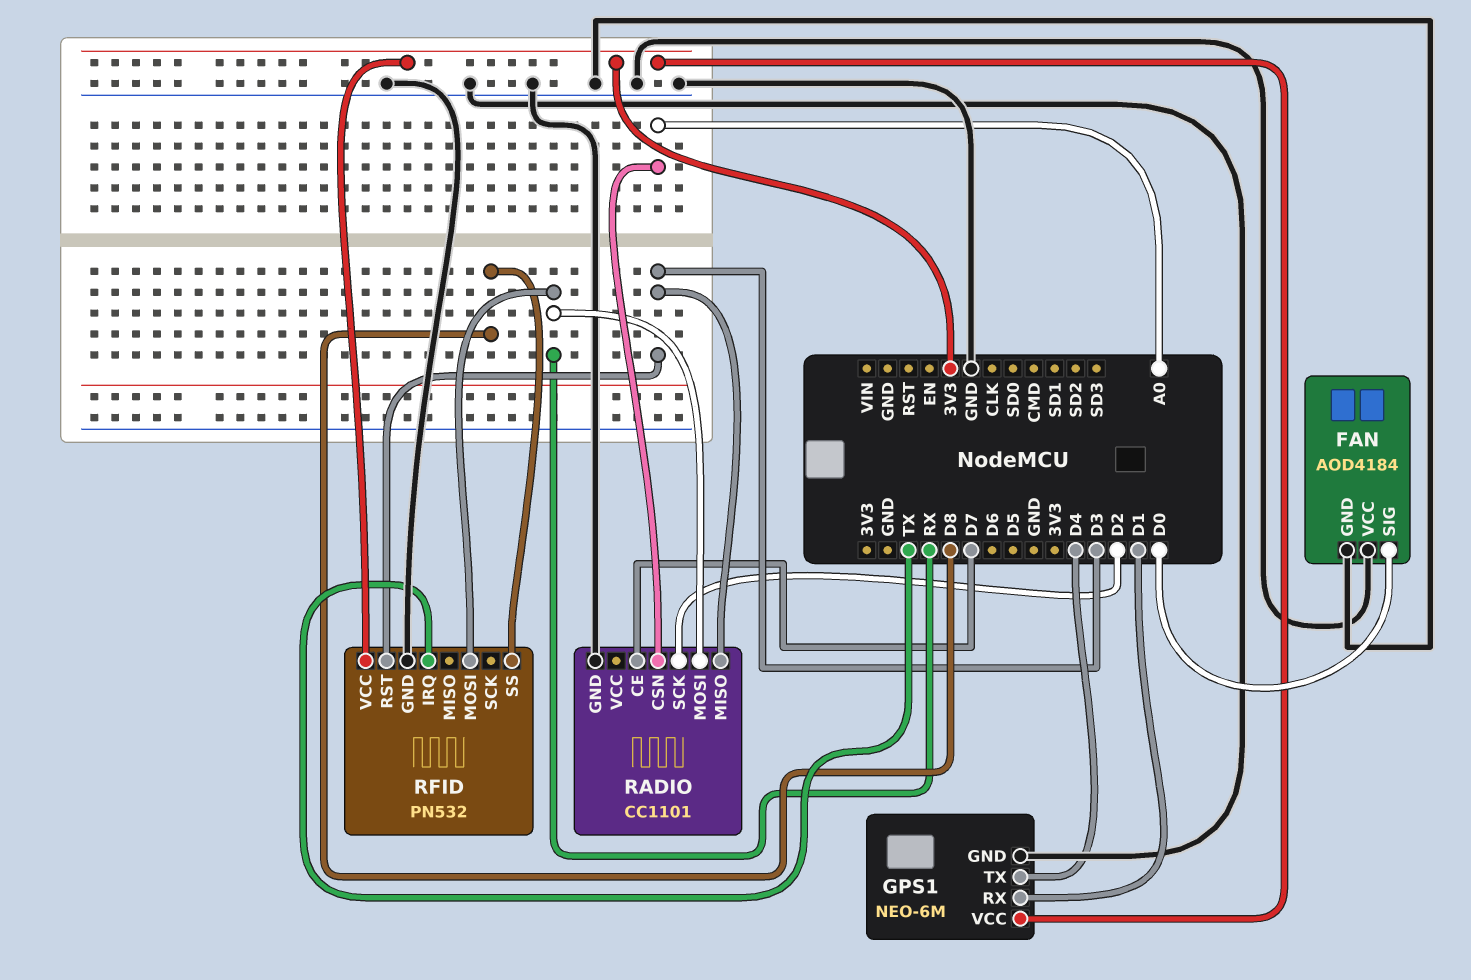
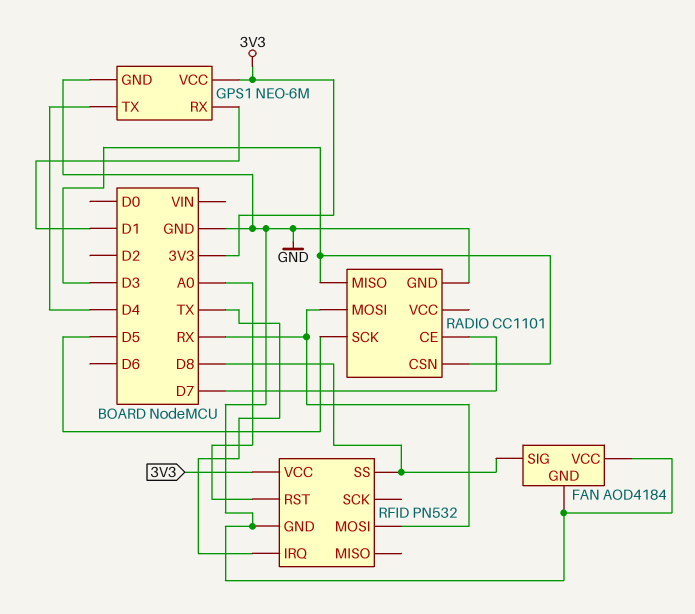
FAN pin SIG: D0 -> D8
RADIO pin CSN: A0 -> D3
RADIO pin SCK: D2 -> D5
RFID pin RST: D3 -> A0

